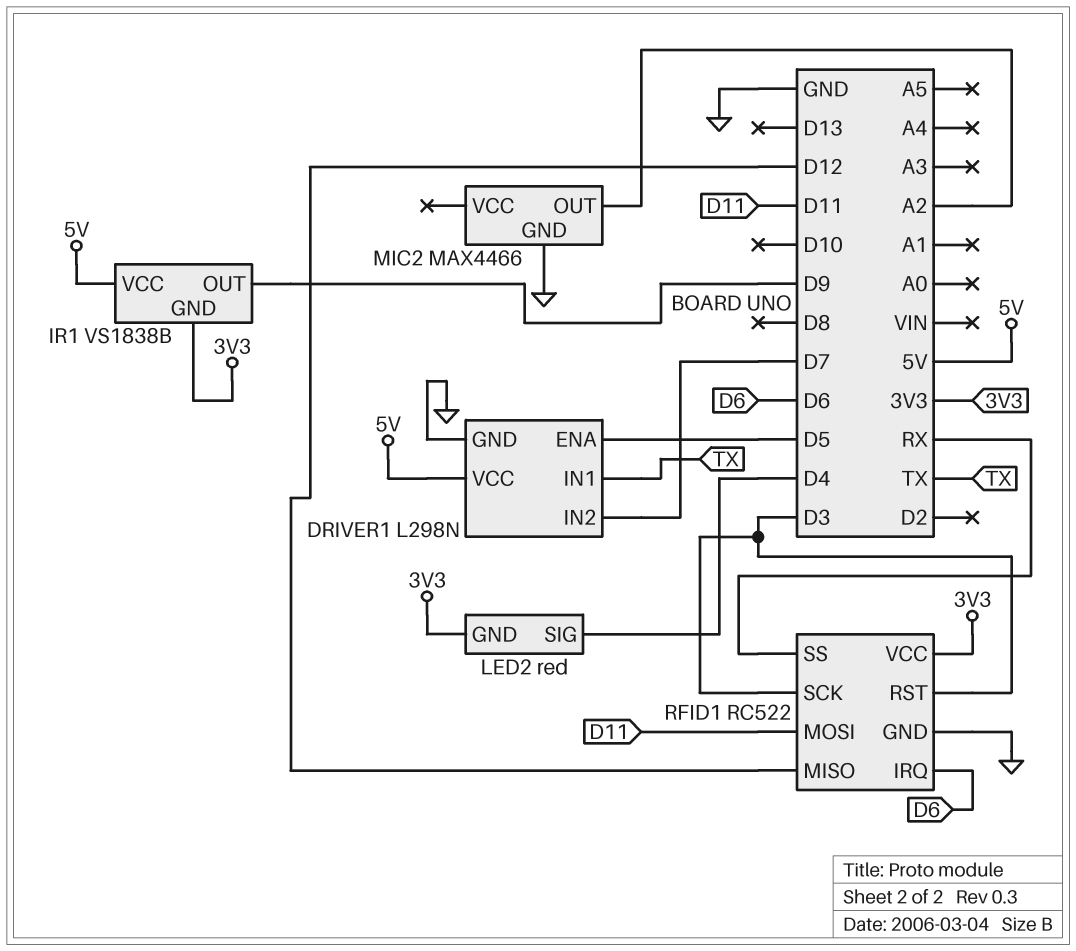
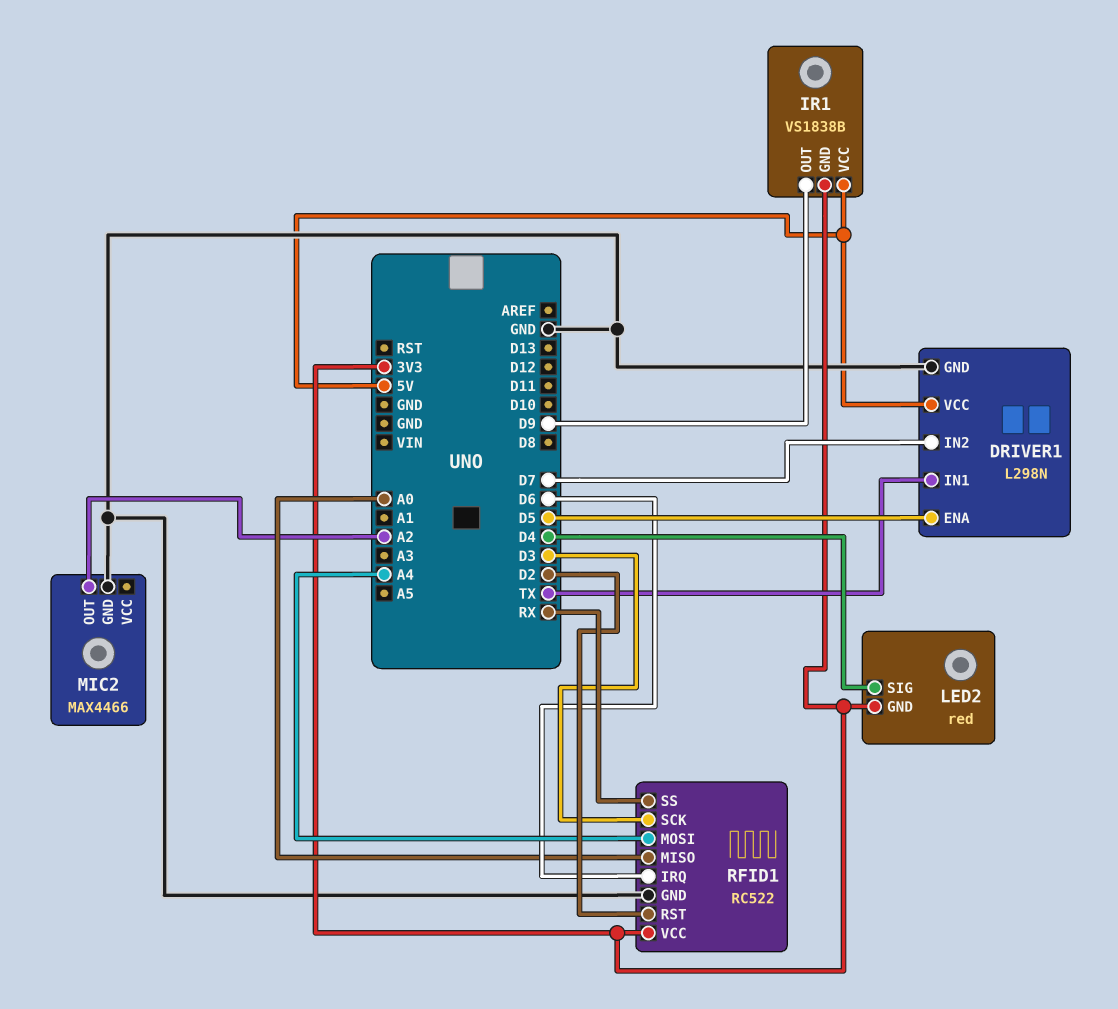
RFID1 pin MISO: D12 -> A0
RFID1 pin MOSI: D11 -> A4
RFID1 pin RST: D3 -> D2

